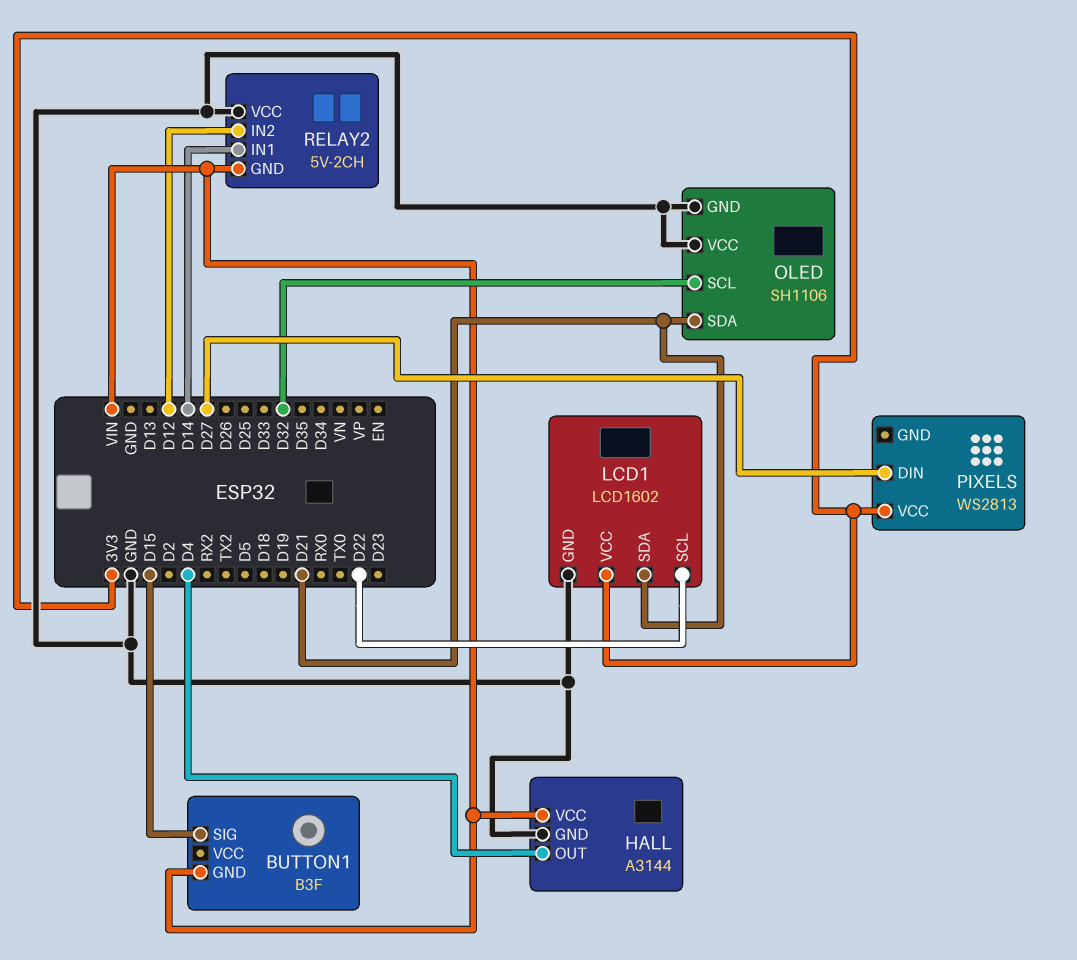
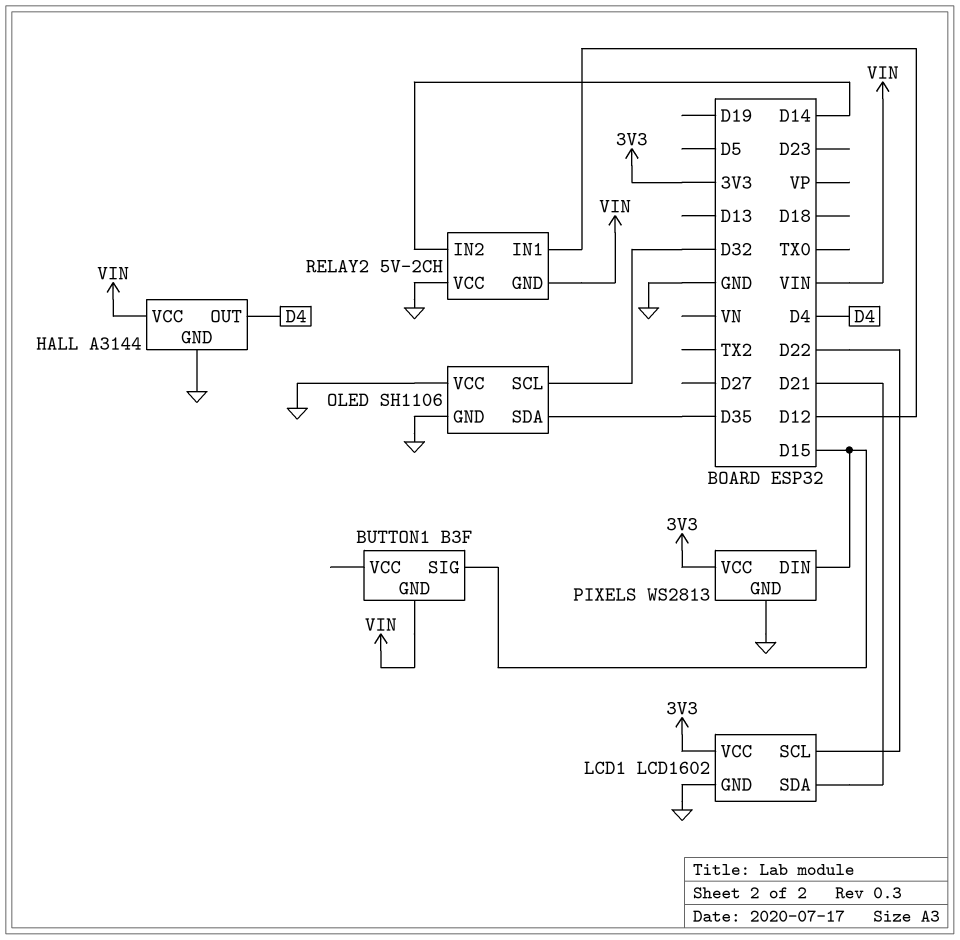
OLED pin SDA: D21 -> D35
PIXELS pin DIN: D27 -> D15
PIXELS pin GND: none -> GND
RELAY2 pin IN1: D14 -> D12
RELAY2 pin IN2: D12 -> D14

